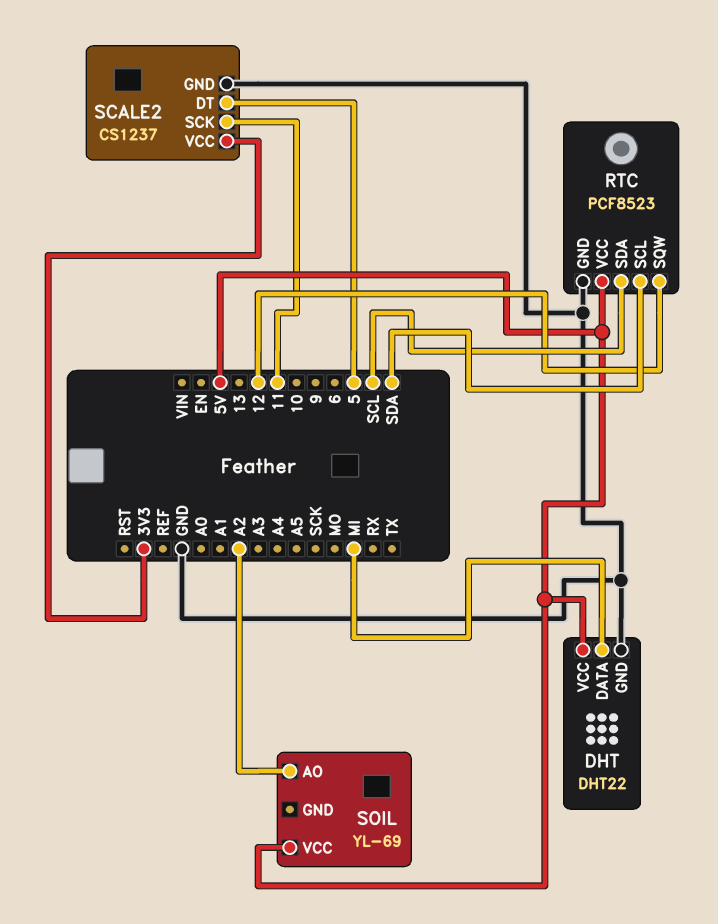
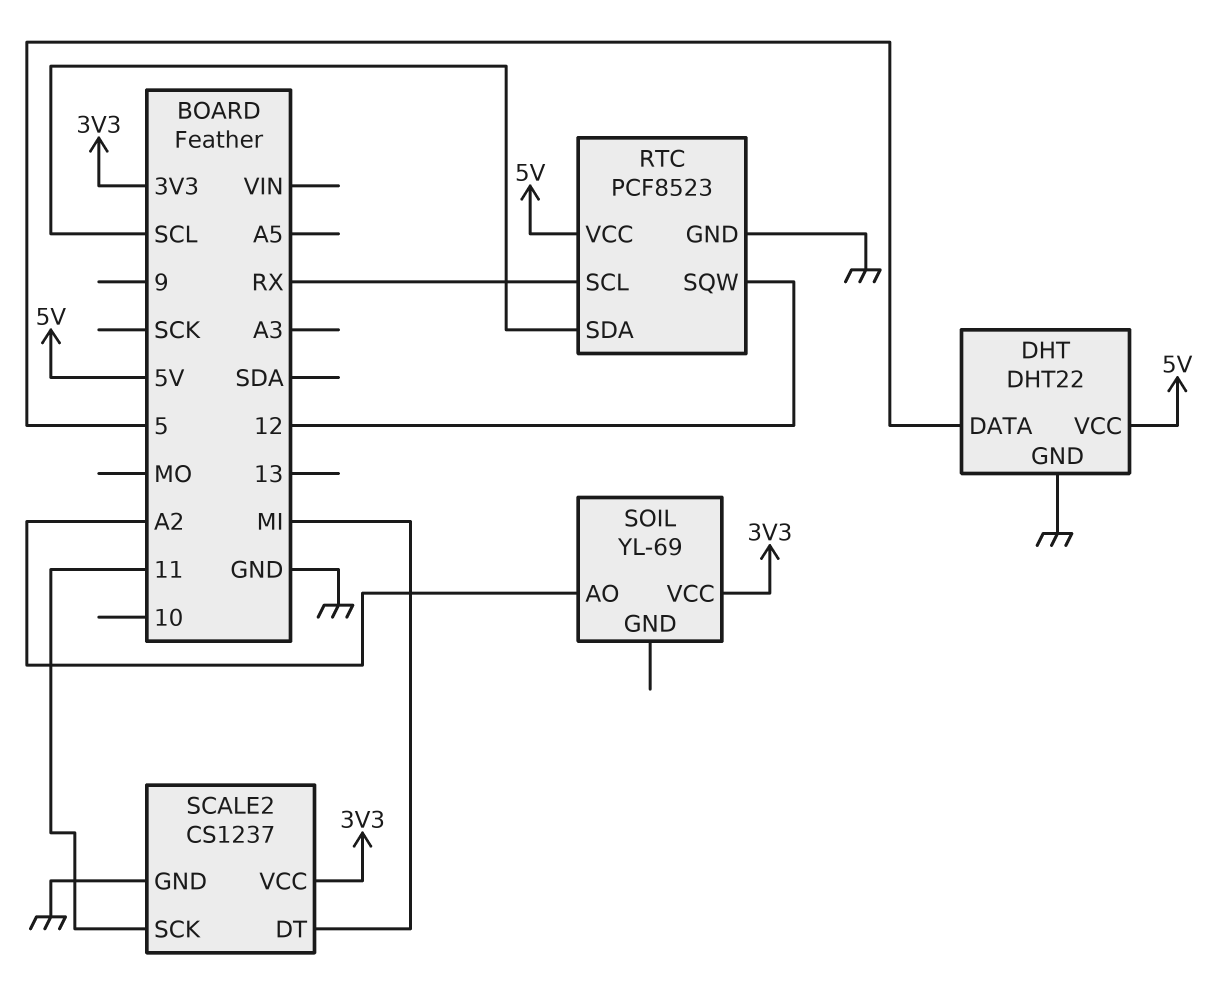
DHT pin DATA: MI -> 5
RTC pin SCL: SDA -> RX
SCALE2 pin DT: 5 -> MI
SOIL pin VCC: 5V -> 3V3

